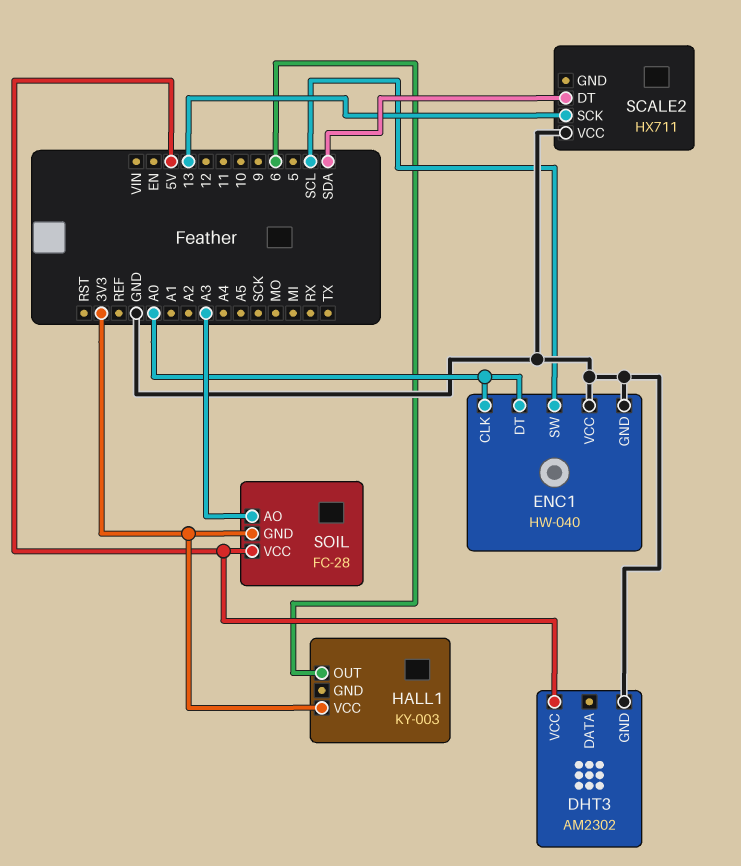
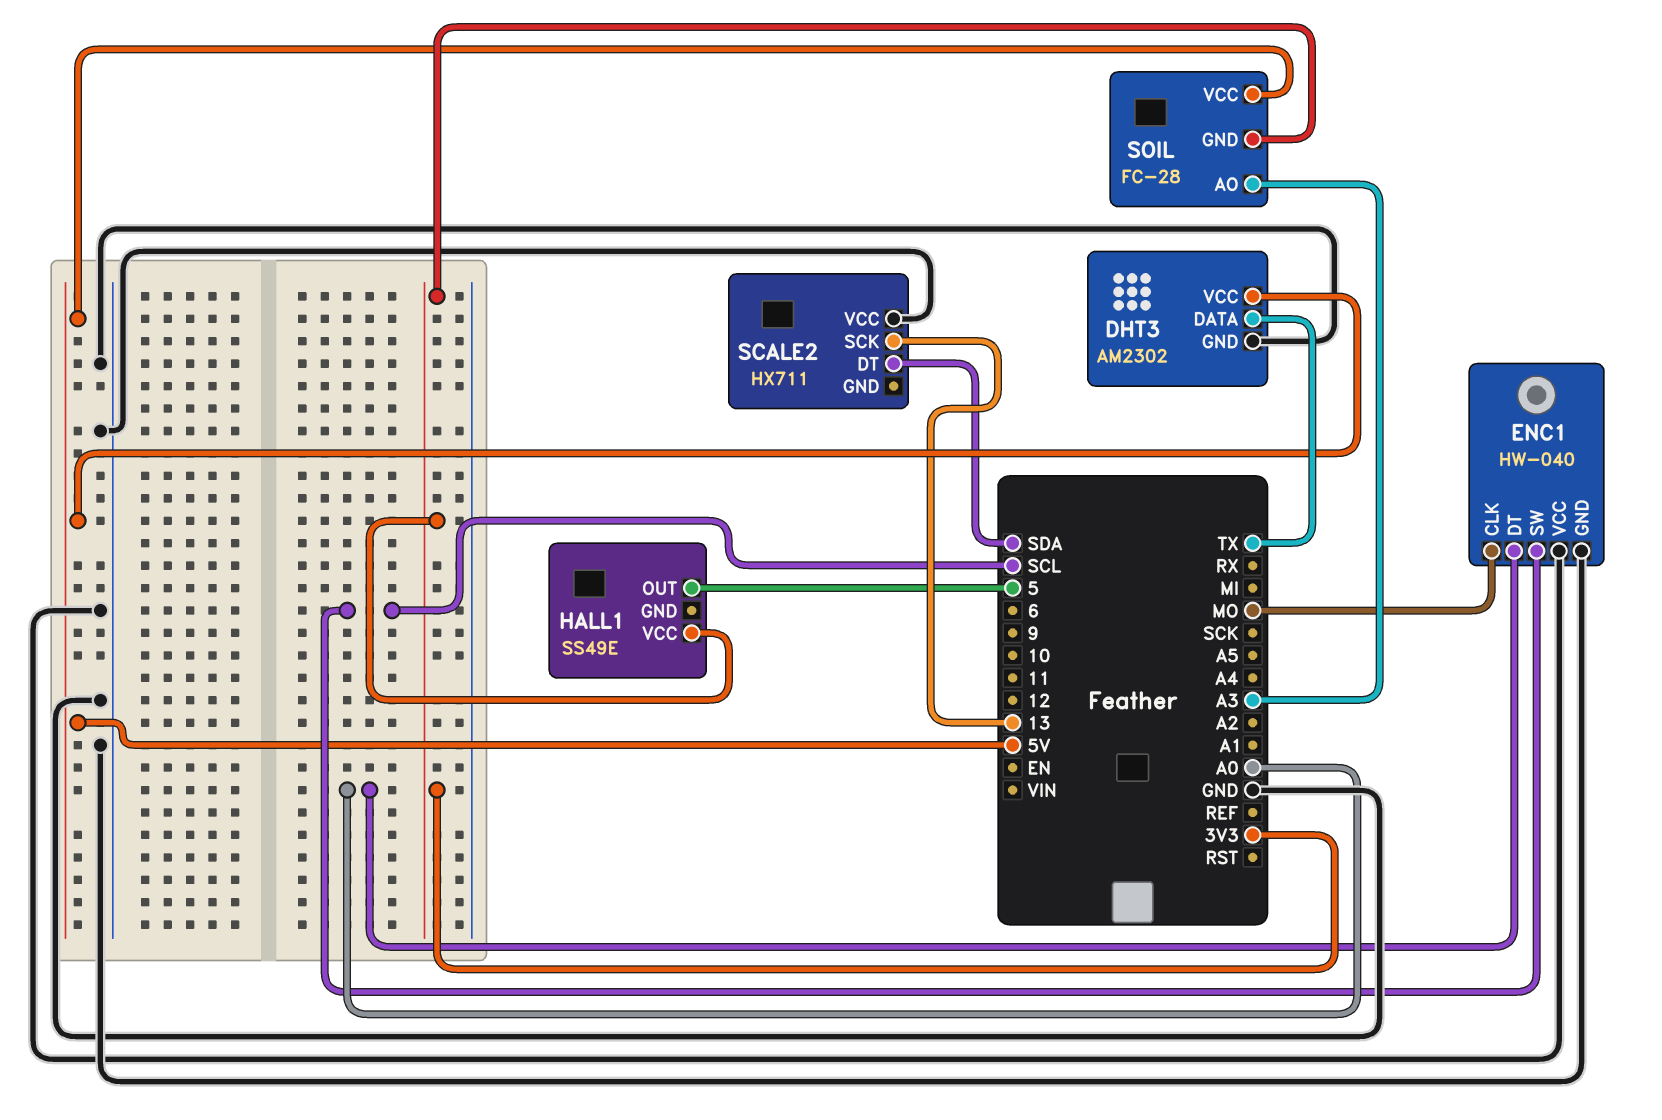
DHT3 pin DATA: none -> TX
ENC1 pin CLK: A0 -> MO
HALL1: KY-003 -> SS49E
HALL1 pin OUT: 6 -> 5

